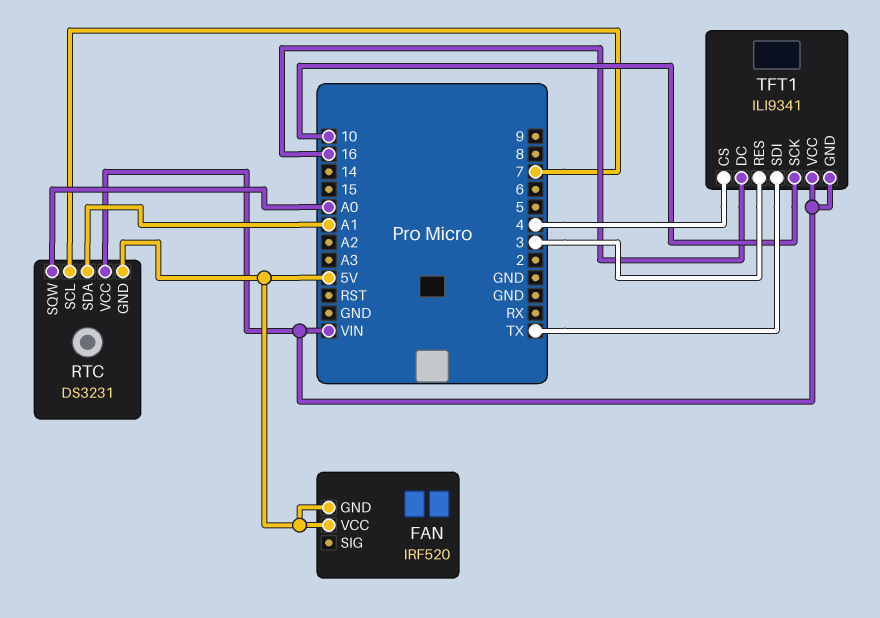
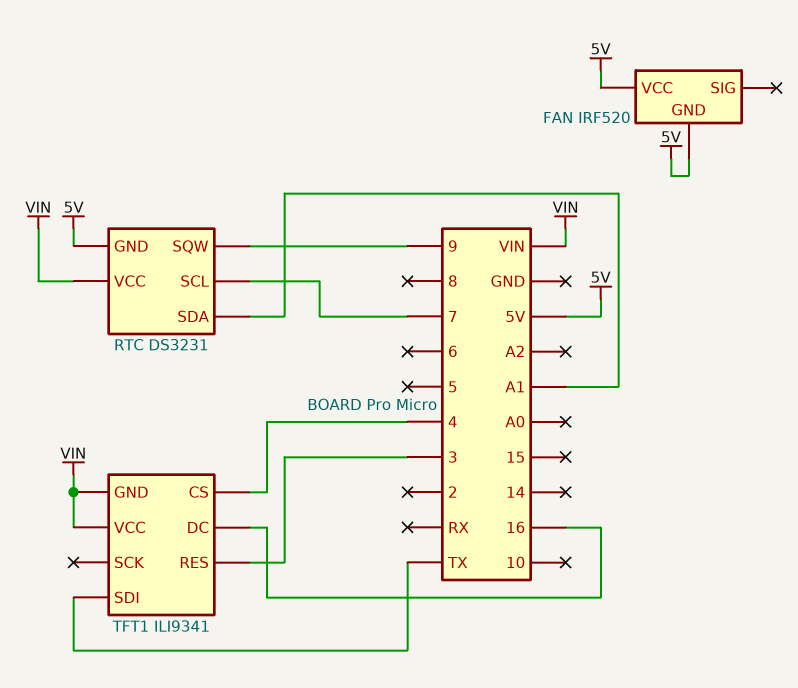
RTC pin SQW: A0 -> 9
TFT1 pin SCK: 10 -> none

